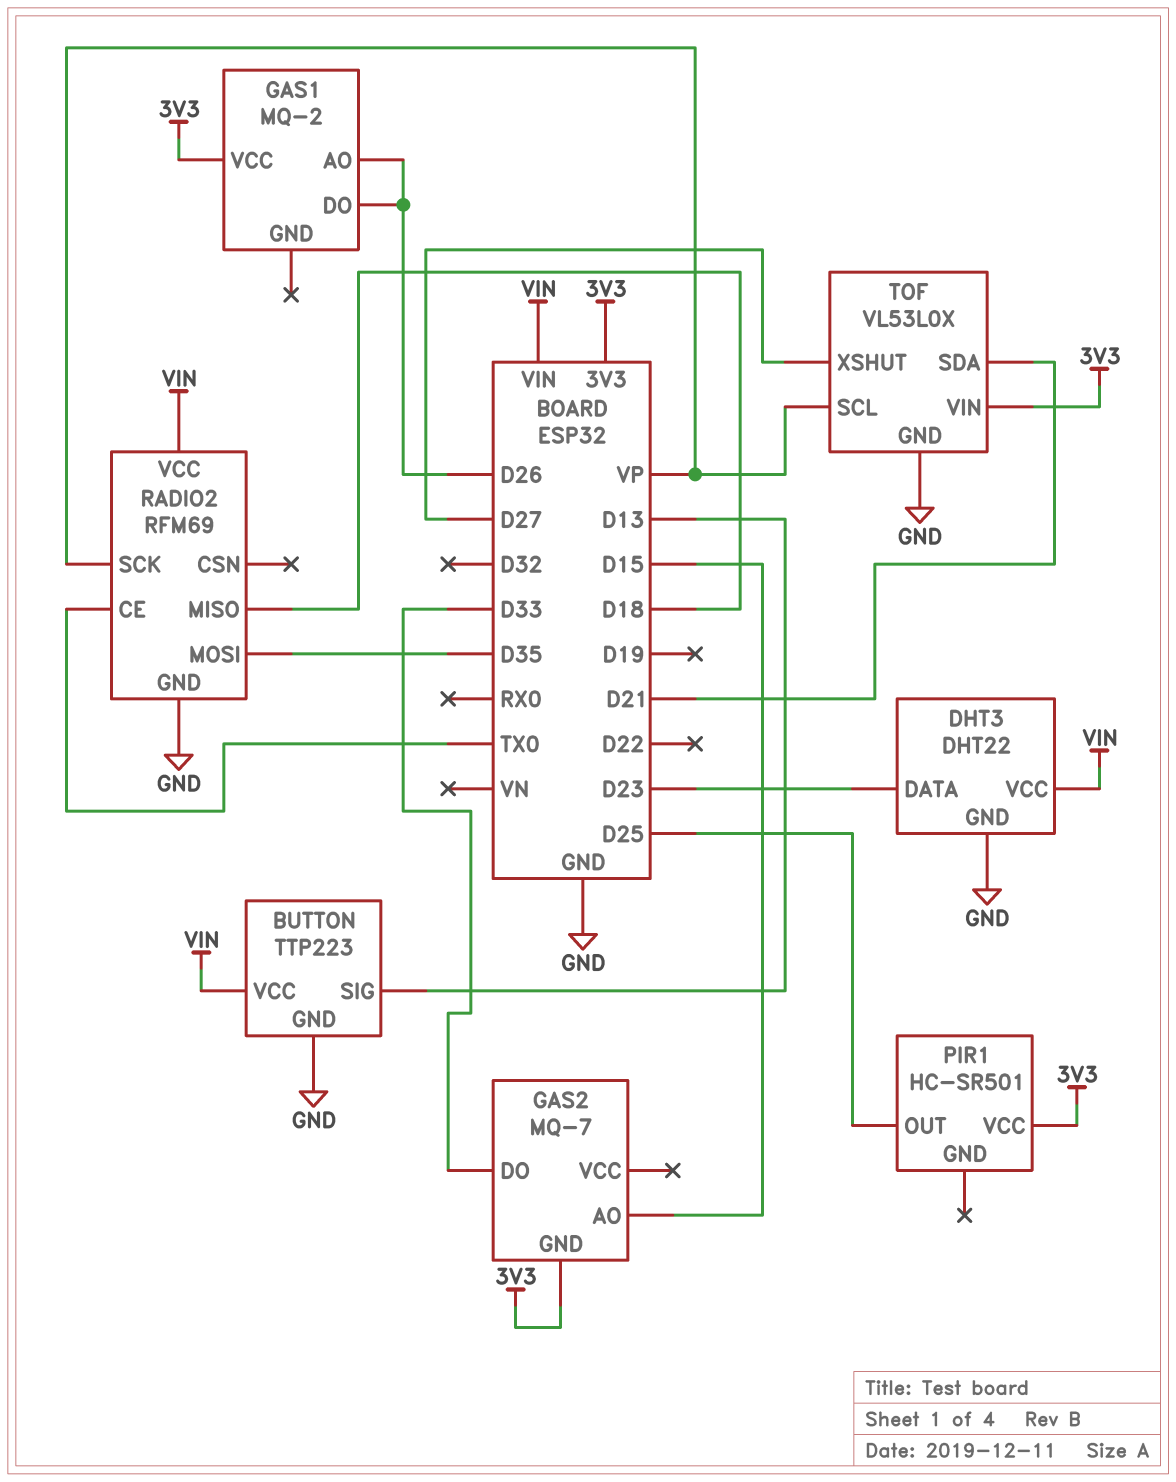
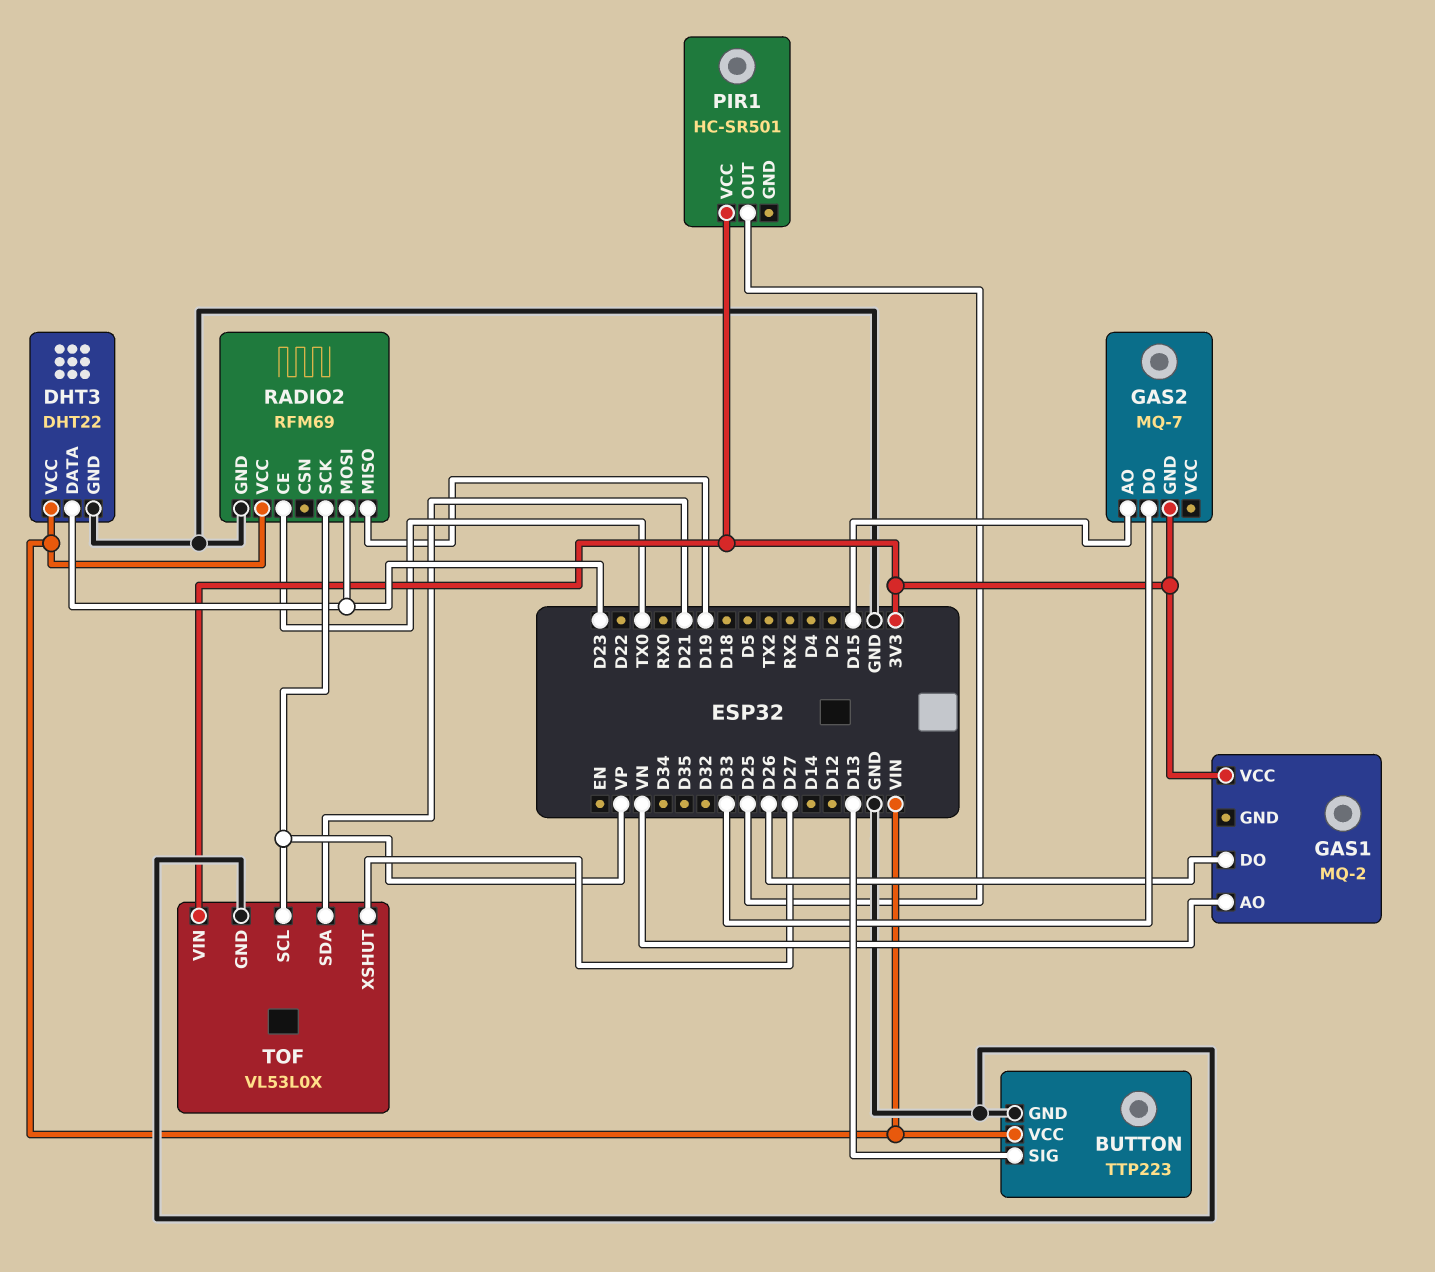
GAS1 pin AO: D26 -> VN
RADIO2 pin MISO: D18 -> D19
RADIO2 pin MOSI: D35 -> D23

